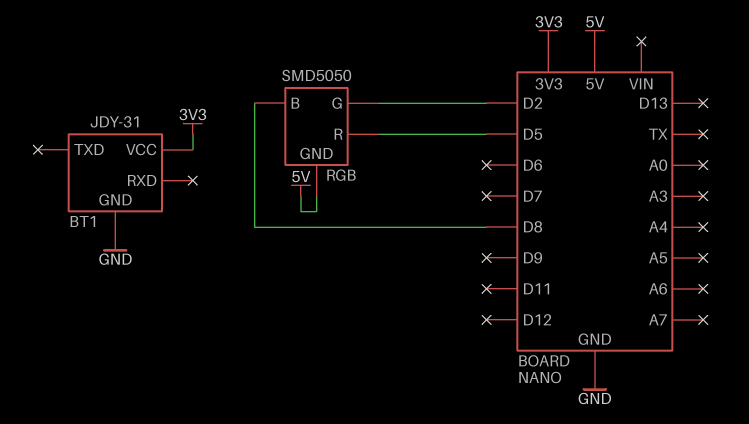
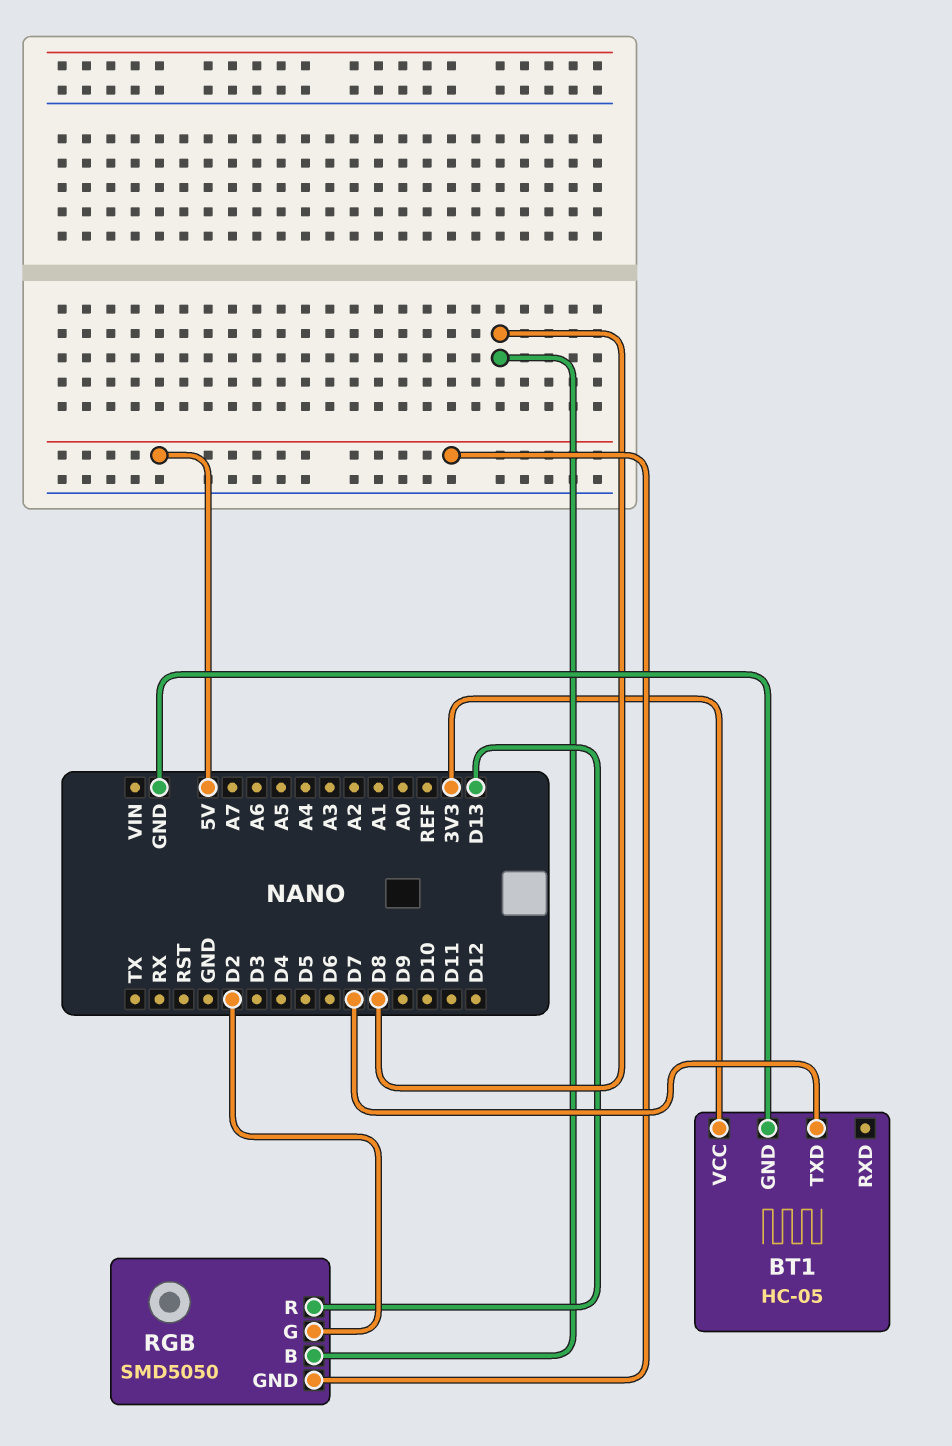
BT1: JDY-31 -> HC-05
BT1 pin TXD: none -> D7
RGB pin R: D5 -> D13

